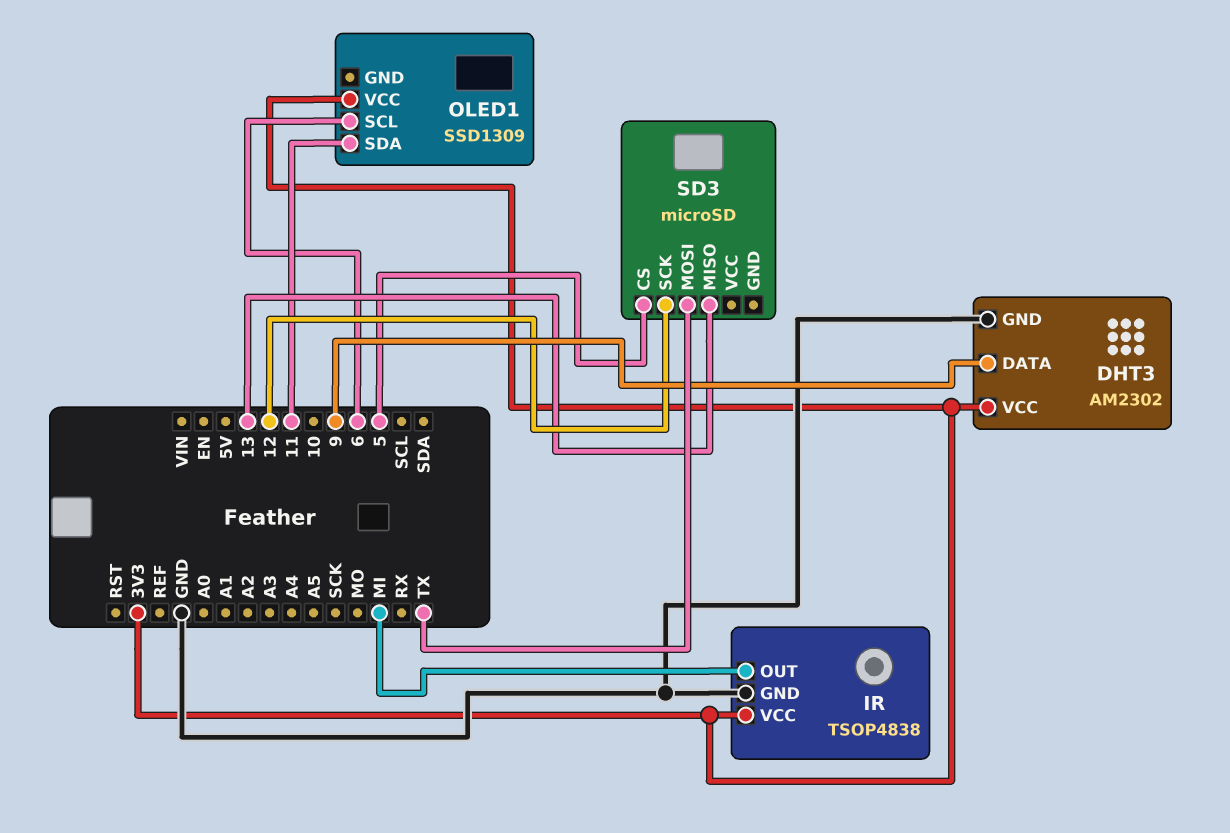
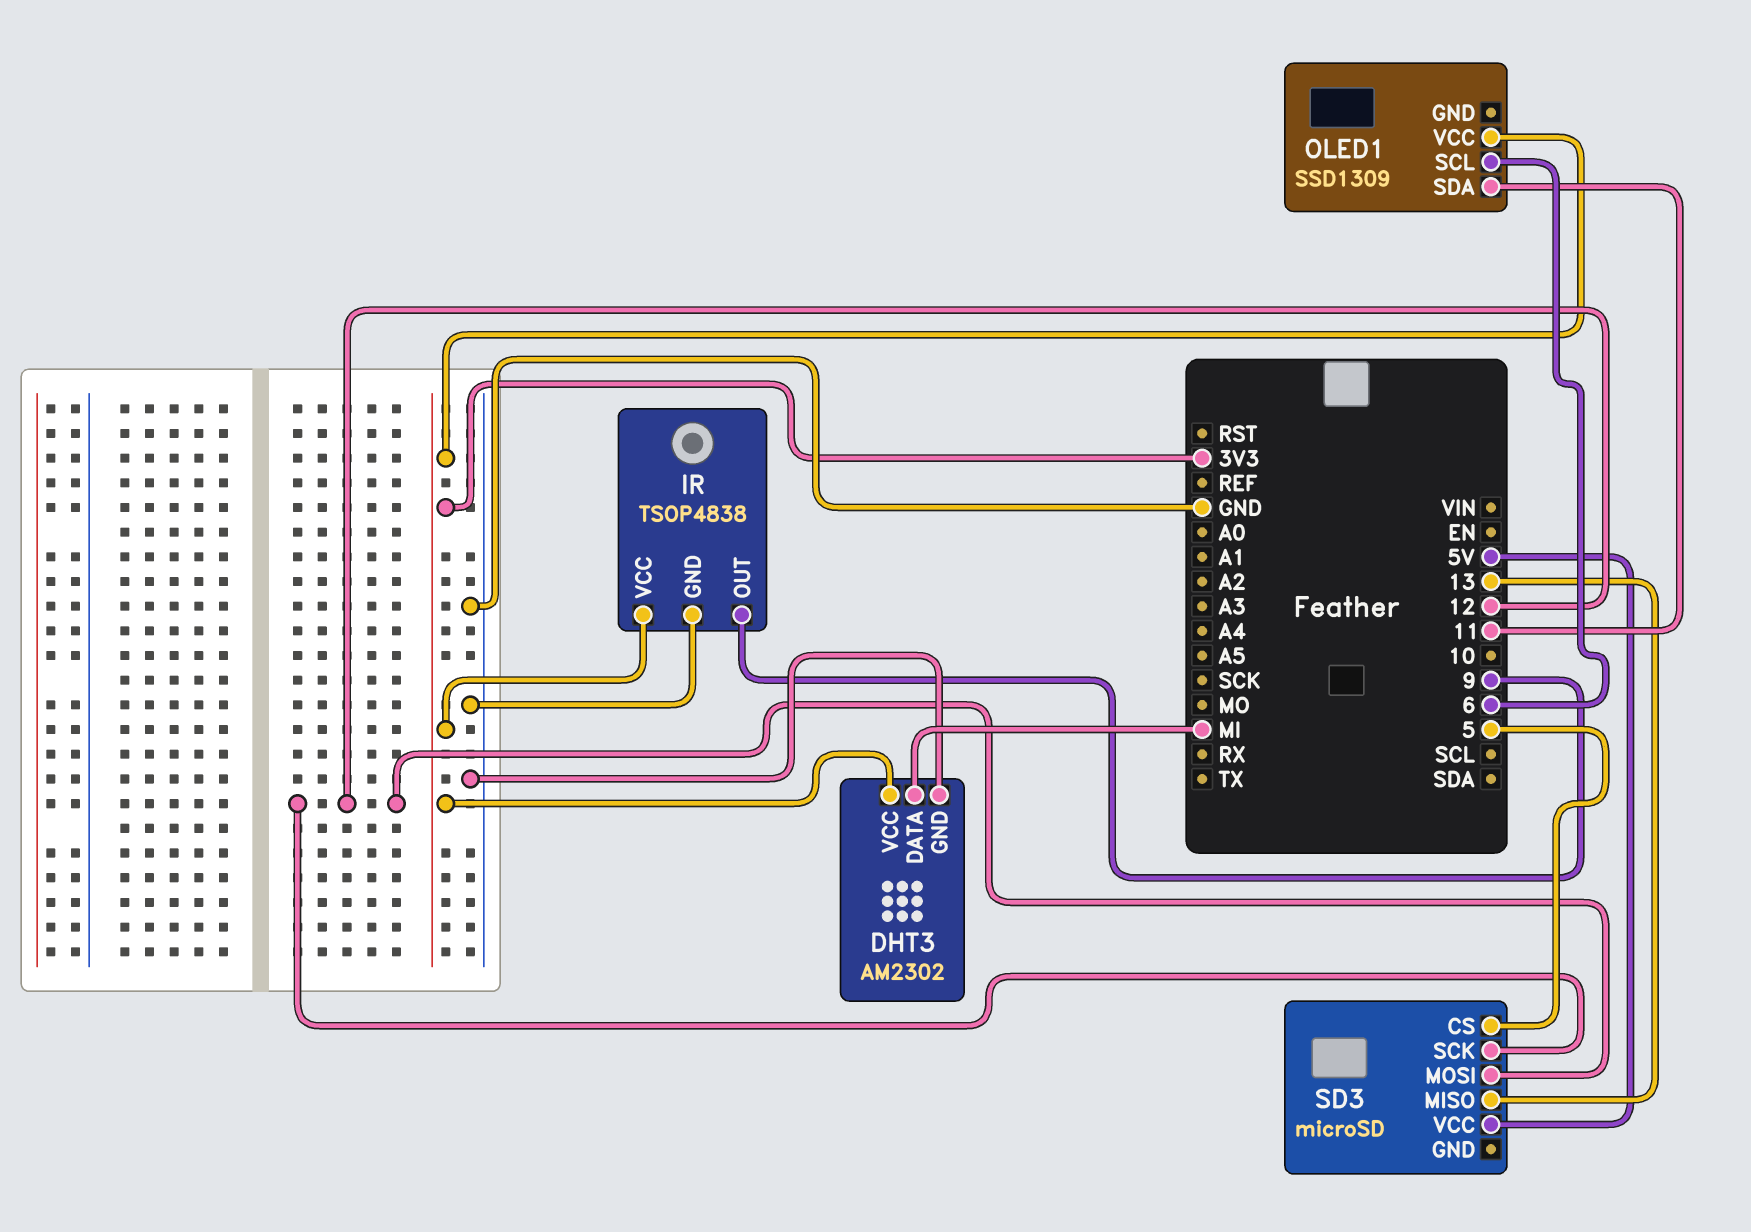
DHT3 pin DATA: 9 -> MI
IR pin OUT: MI -> 9
SD3 pin MOSI: TX -> 12
SD3 pin VCC: none -> 5V

